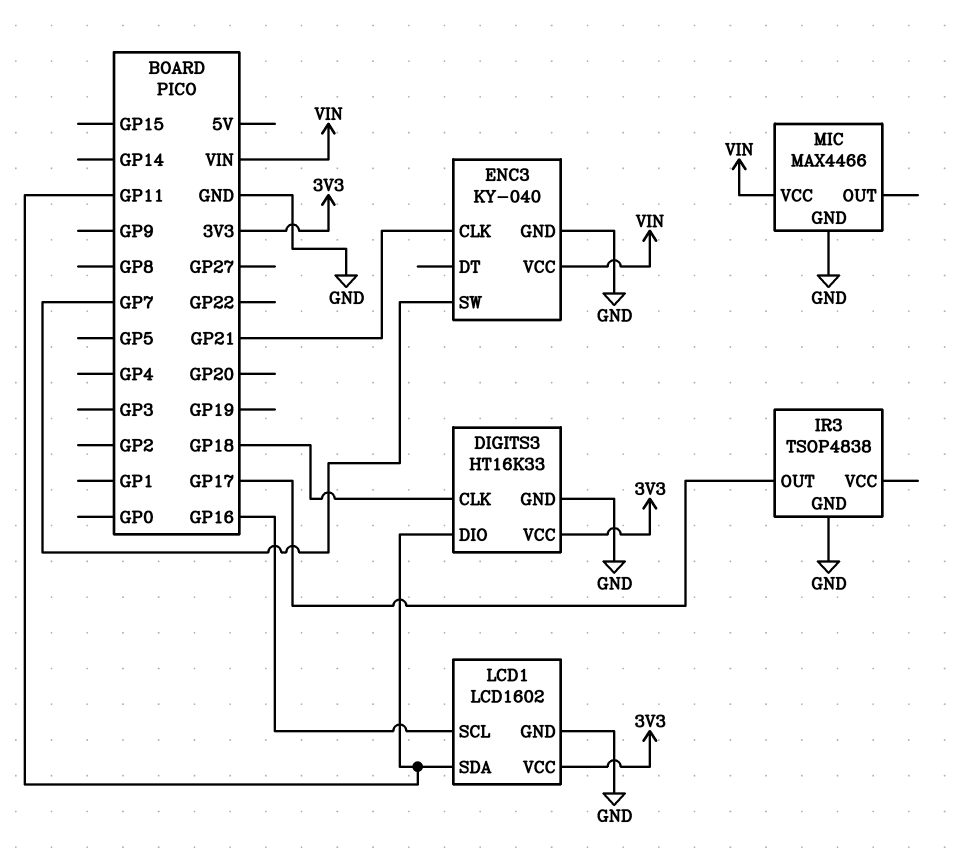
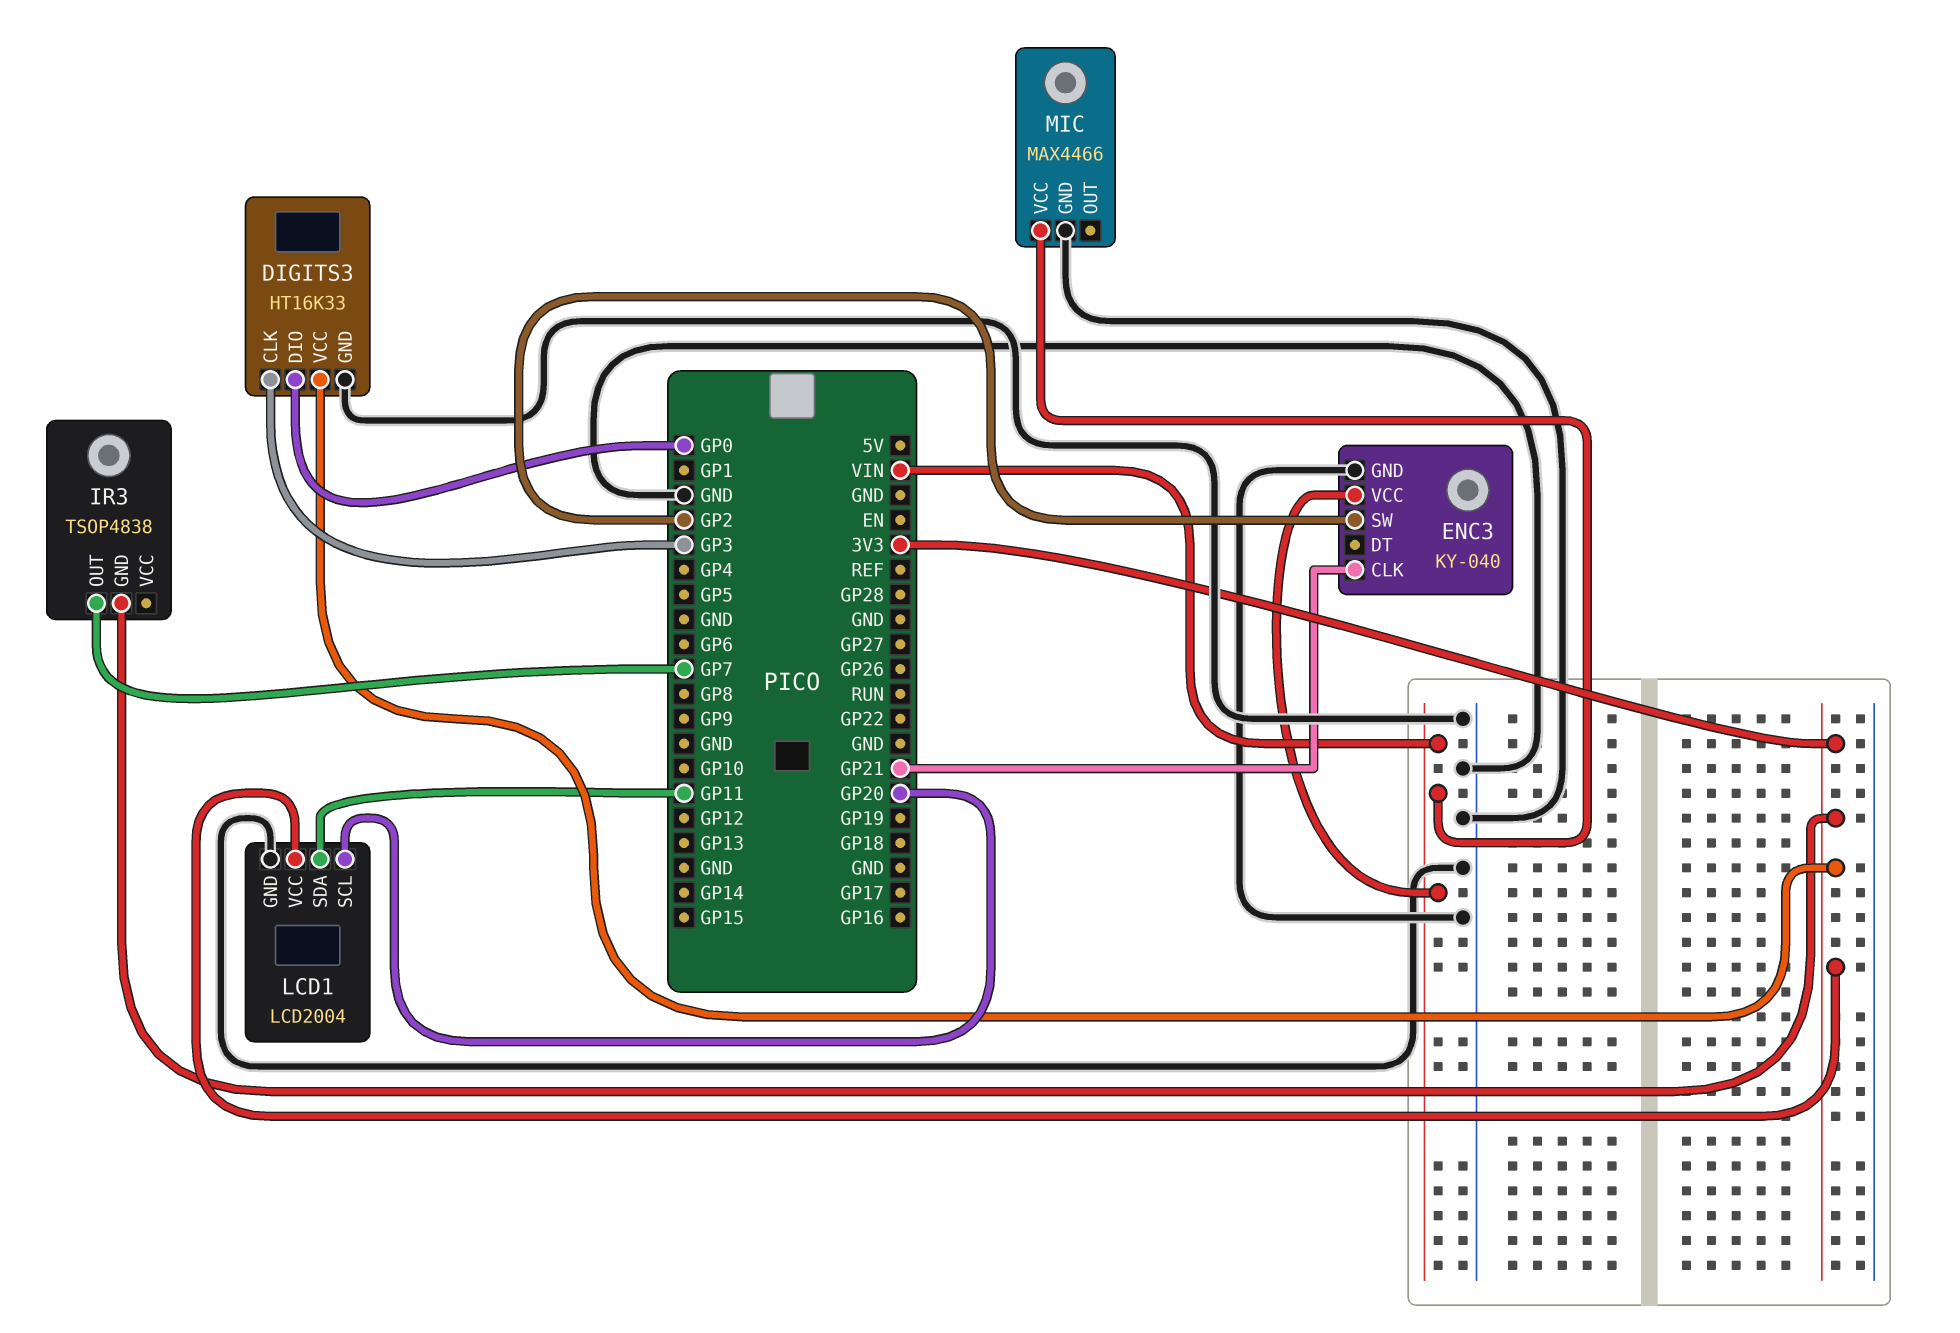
DIGITS3 pin CLK: GP18 -> GP3
DIGITS3 pin DIO: GP11 -> GP0
ENC3 pin SW: GP7 -> GP2
IR3 pin GND: GND -> 3V3
IR3 pin OUT: GP17 -> GP7
LCD1: LCD1602 -> LCD2004
LCD1 pin SCL: GP16 -> GP20

